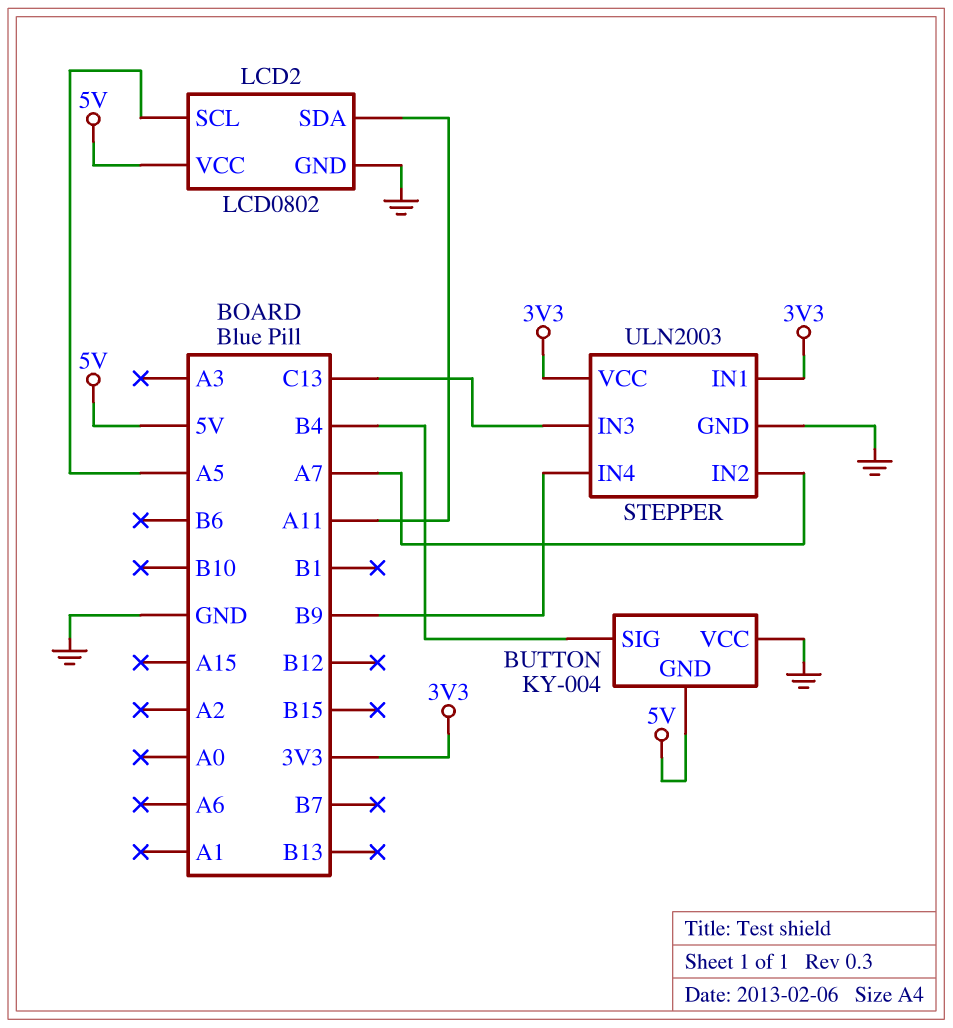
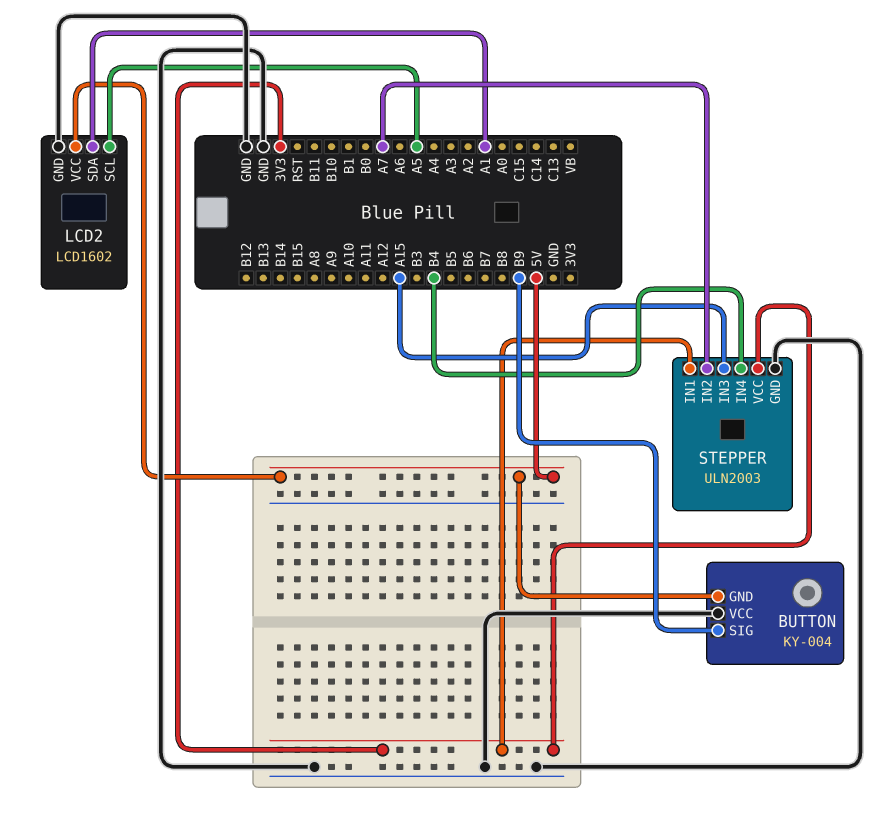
BUTTON pin SIG: B4 -> B9
LCD2: LCD0802 -> LCD1602
LCD2 pin SDA: A11 -> A1
STEPPER pin IN3: C13 -> A15
STEPPER pin IN4: B9 -> B4

